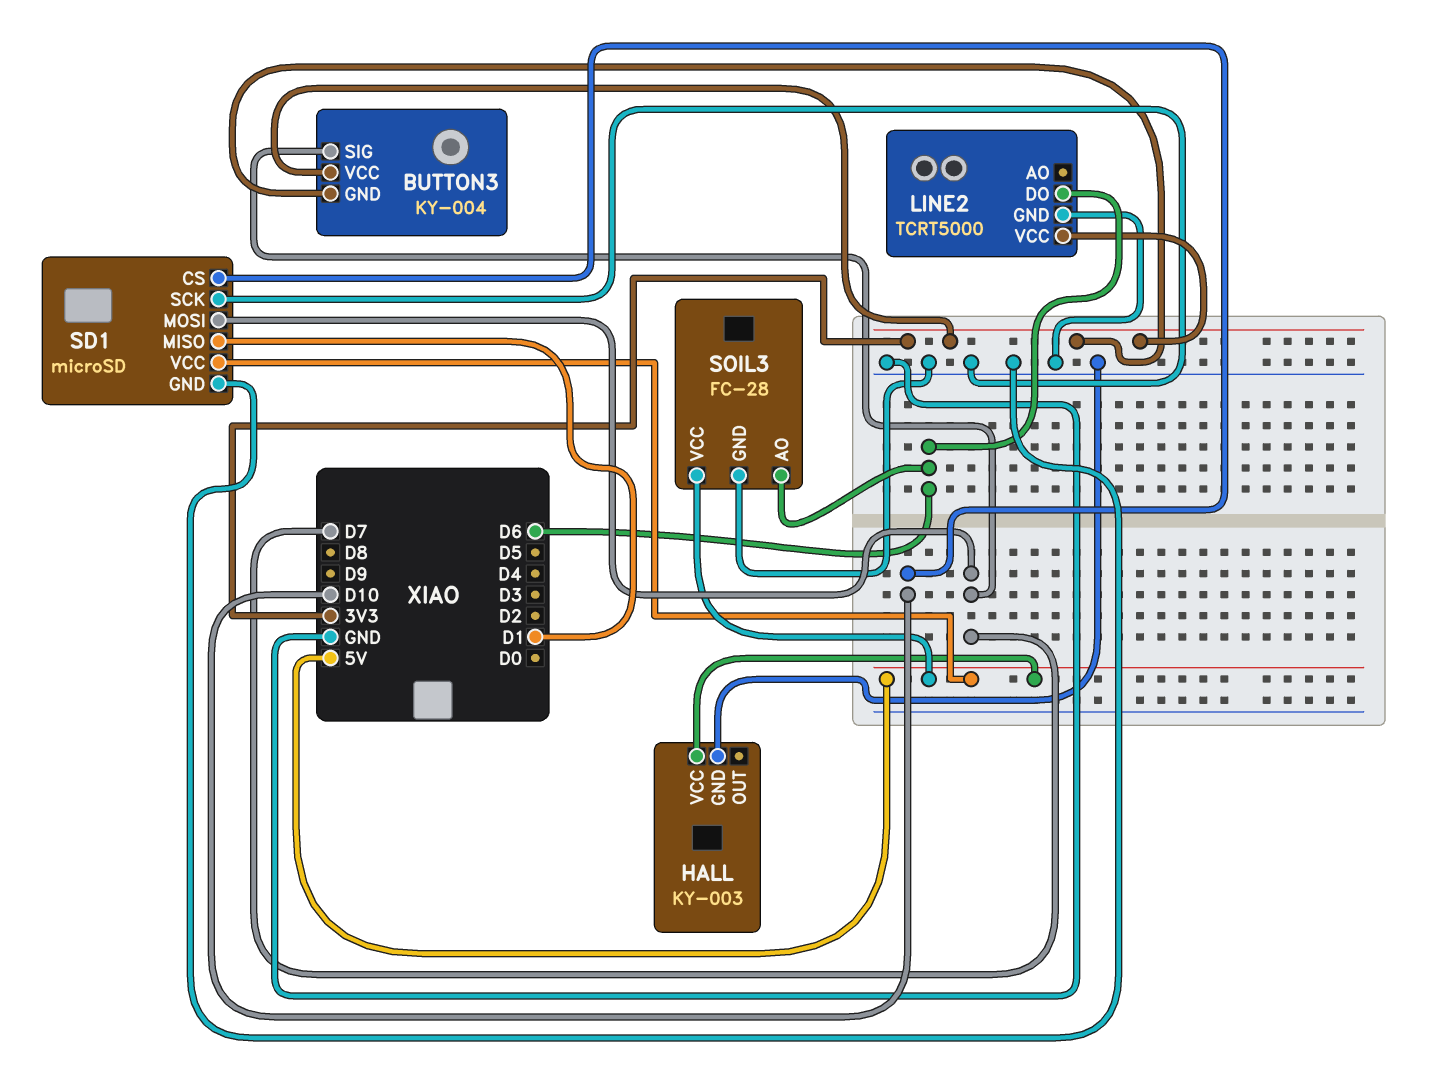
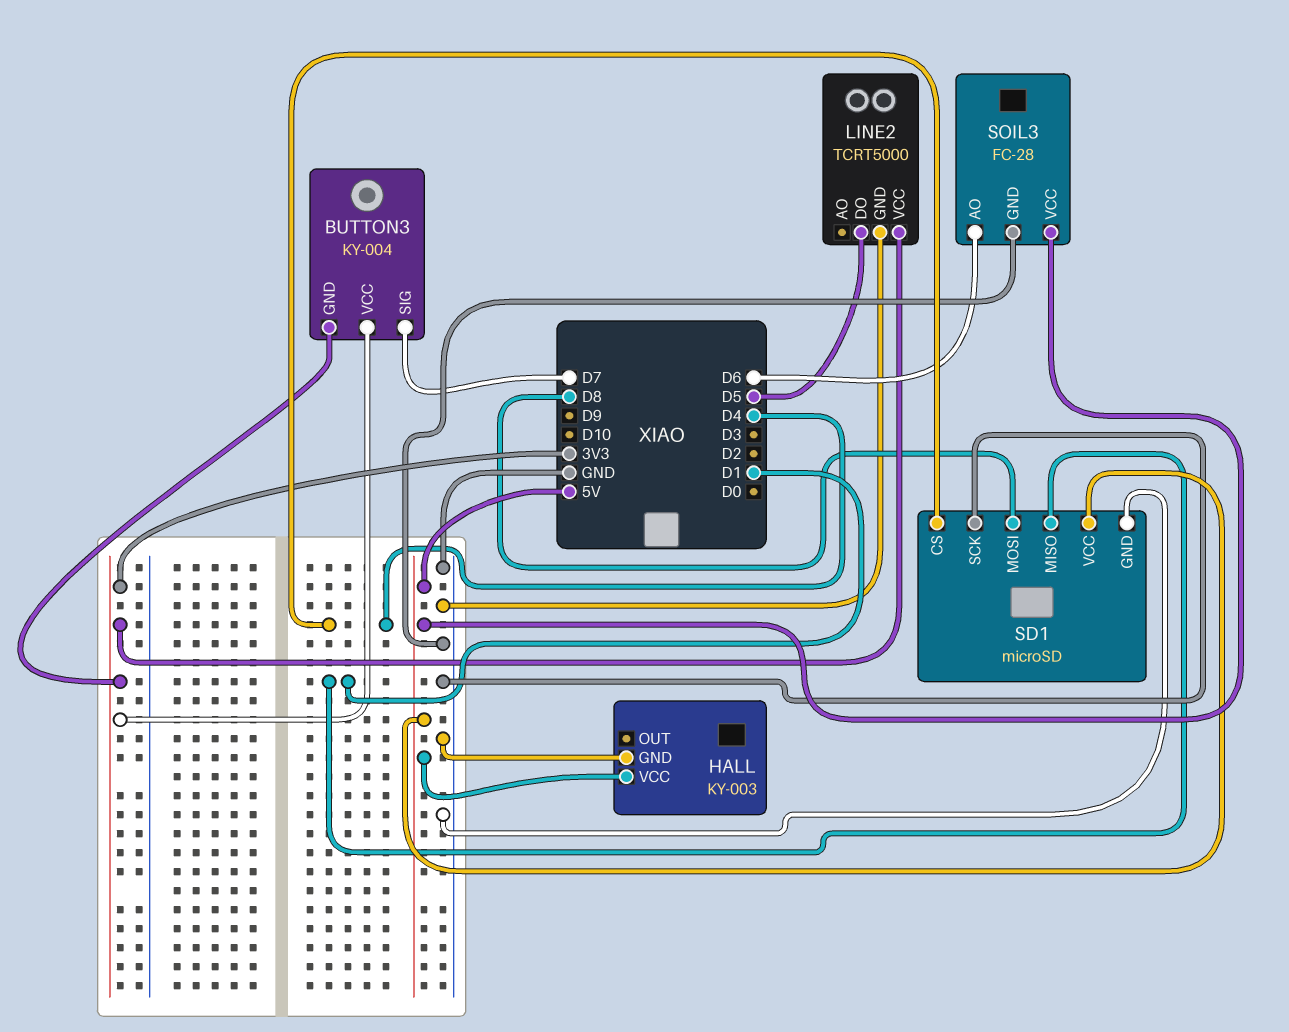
LINE2 pin DO: D6 -> D5
SD1 pin CS: D10 -> D4
SD1 pin MOSI: D7 -> D8

